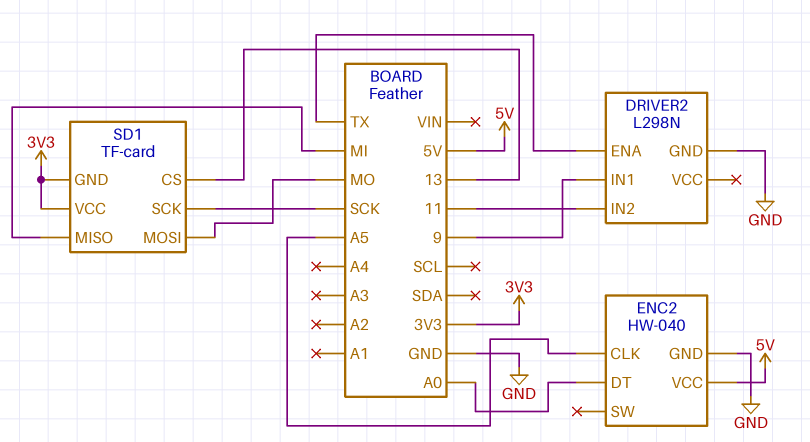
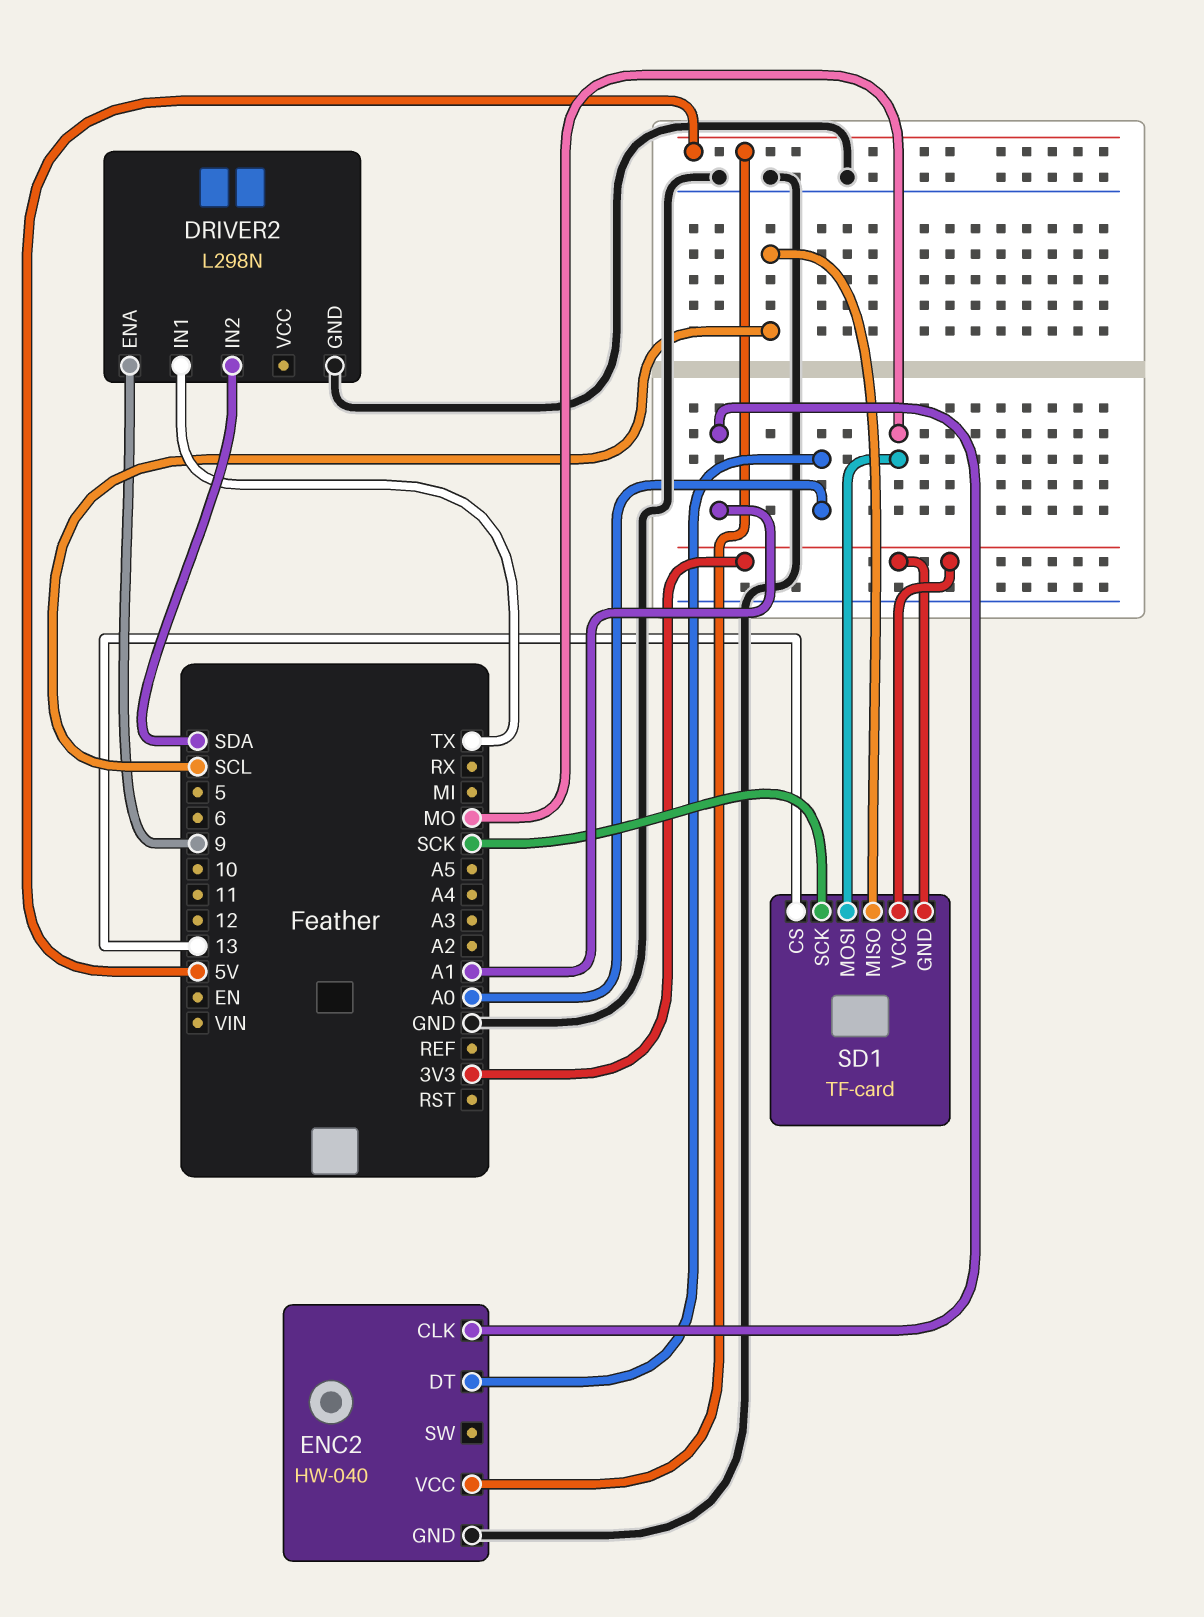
DRIVER2 pin ENA: TX -> 9
DRIVER2 pin IN1: 9 -> TX
DRIVER2 pin IN2: 11 -> SDA
ENC2 pin CLK: A5 -> A1
SD1 pin MISO: MI -> SCL

